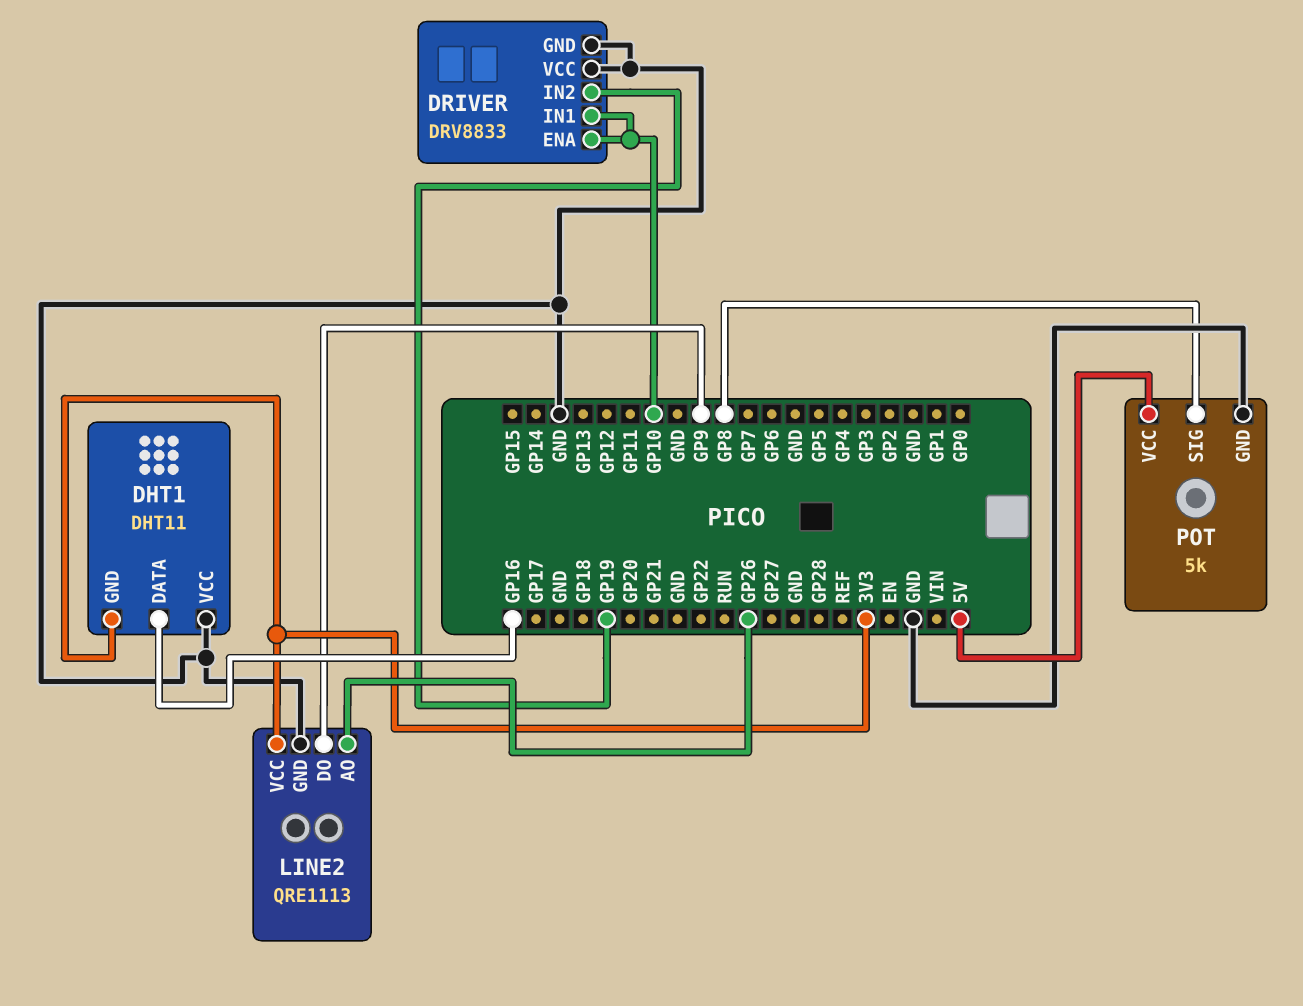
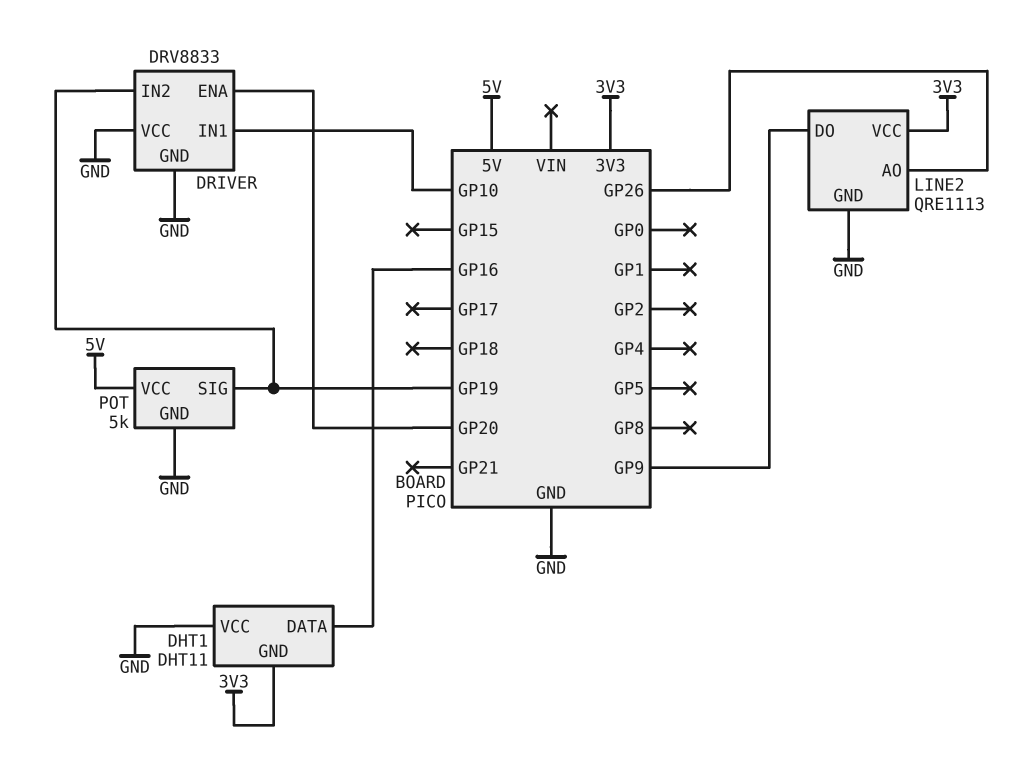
DRIVER pin ENA: GP10 -> GP20
POT pin SIG: GP8 -> GP19

